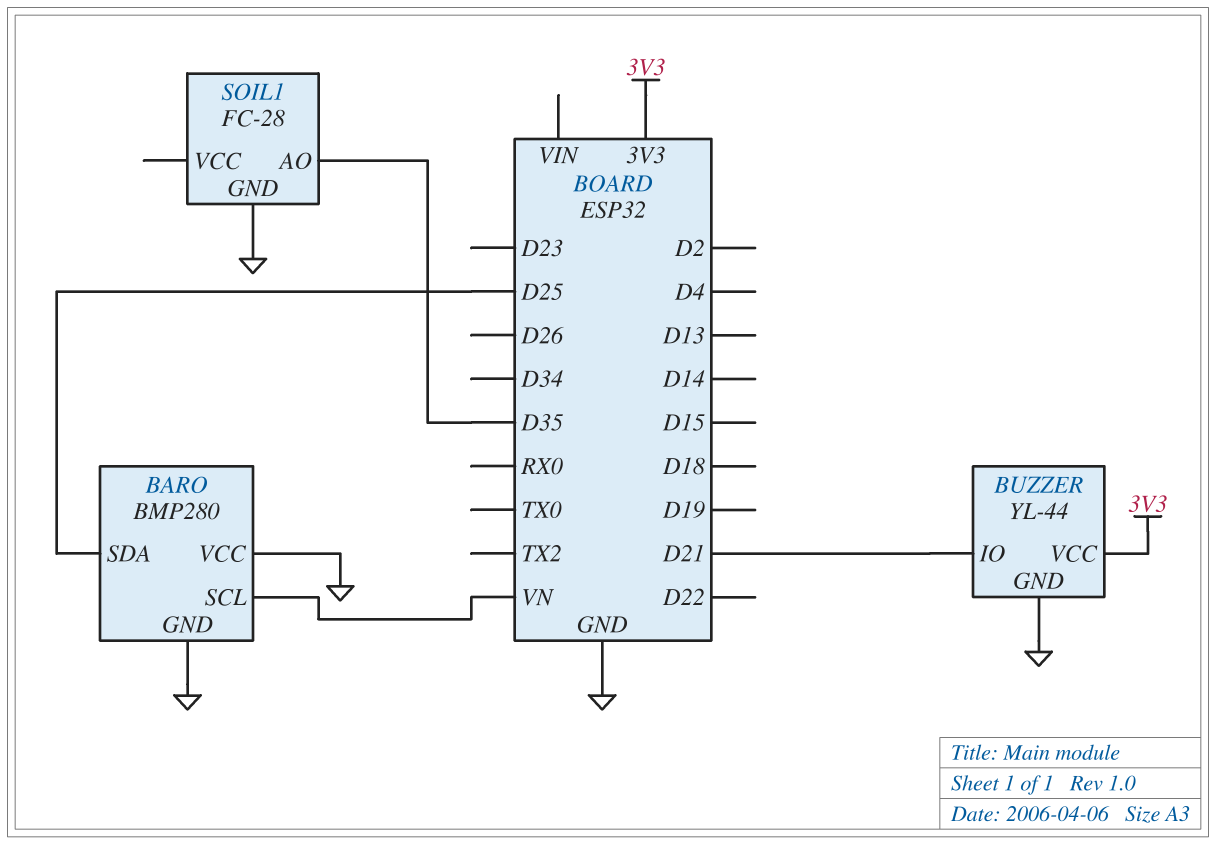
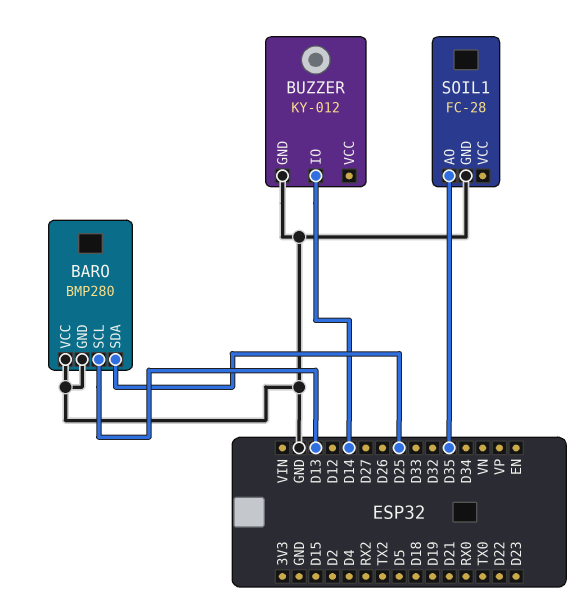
BARO pin SCL: VN -> D13
BUZZER: YL-44 -> KY-012
BUZZER pin IO: D21 -> D14
BUZZER pin VCC: 3V3 -> none

